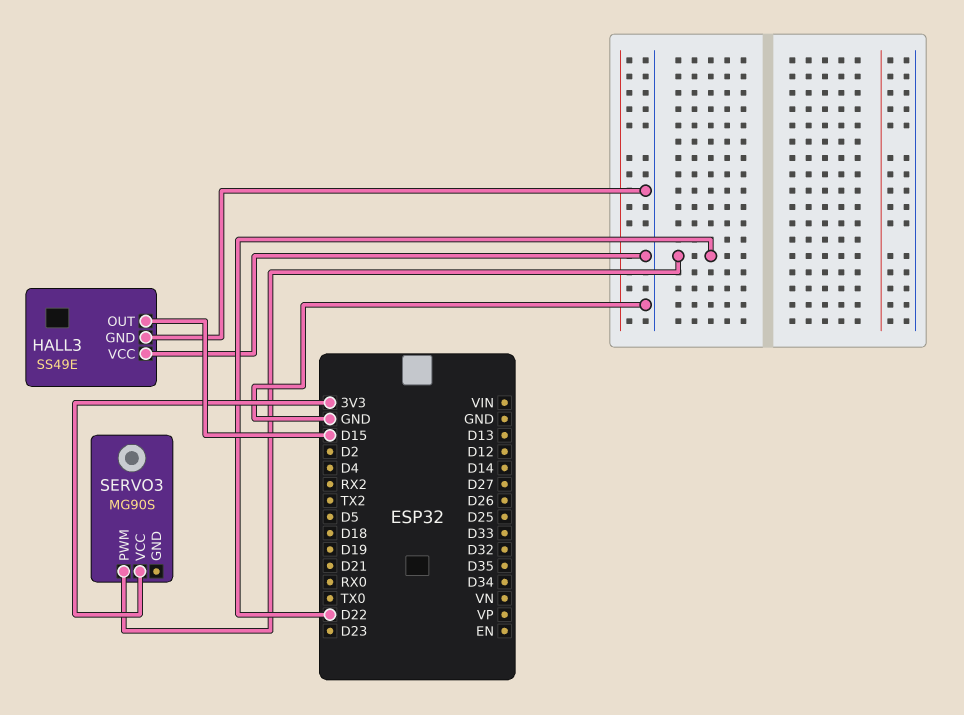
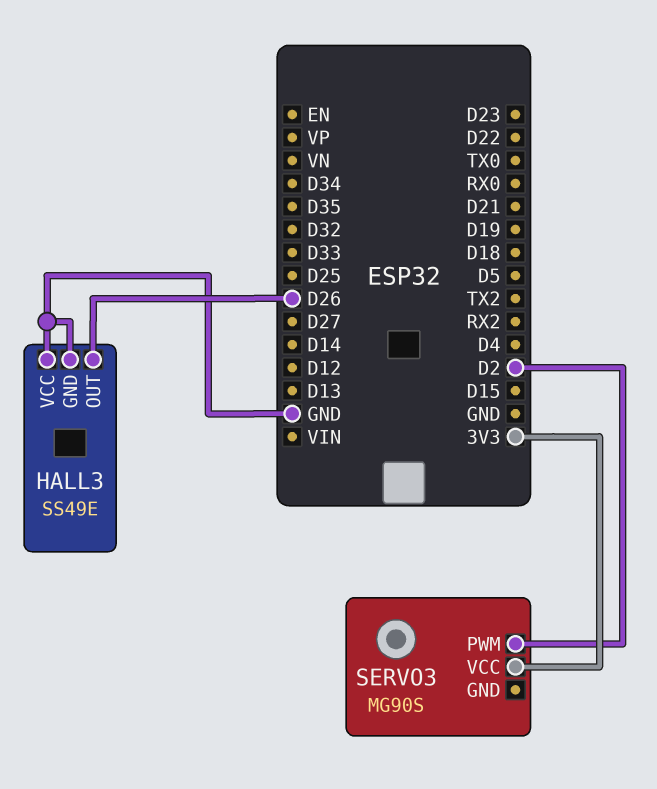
HALL3 pin OUT: D15 -> D26
SERVO3 pin PWM: D22 -> D2

